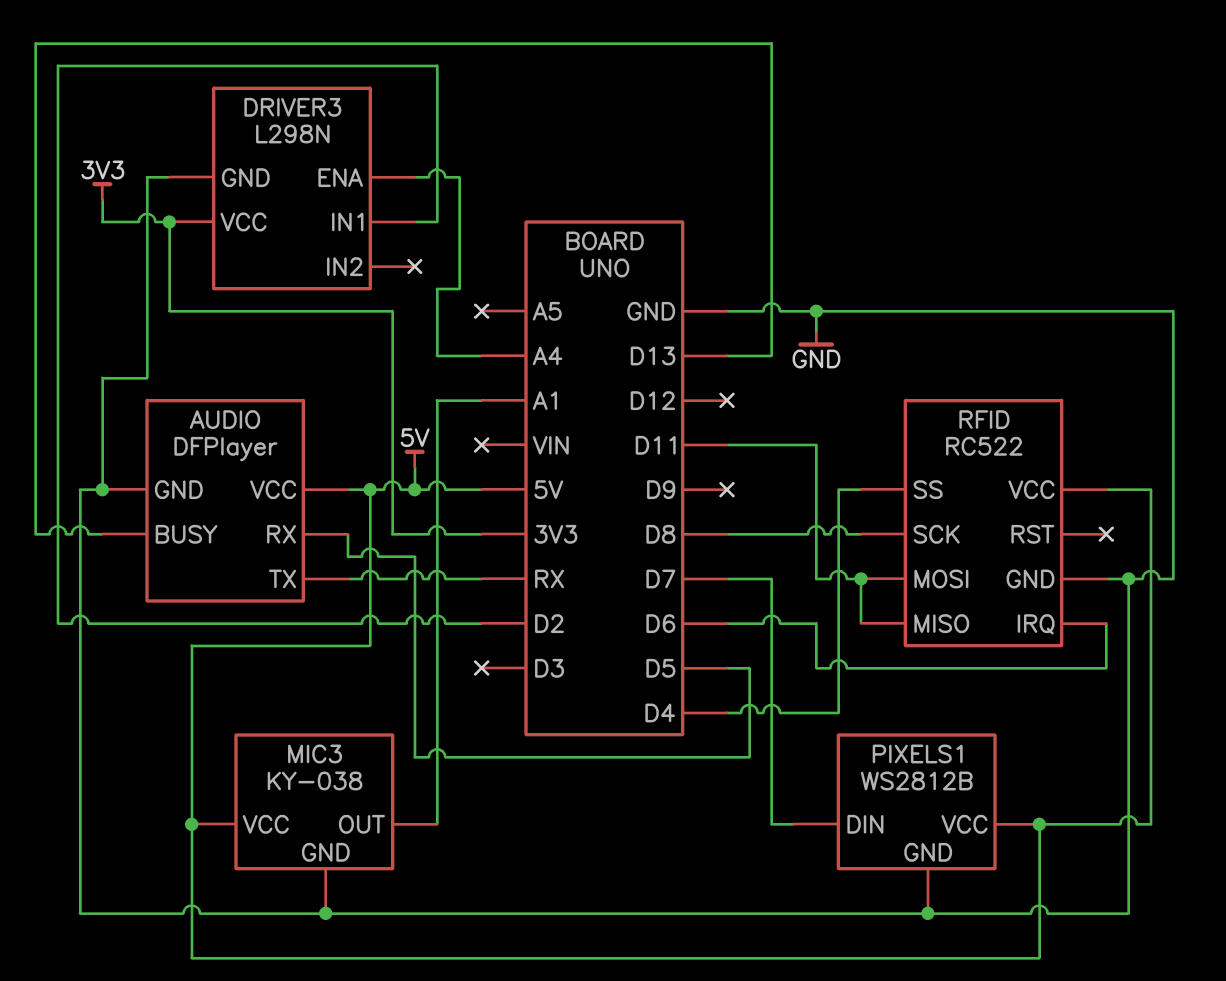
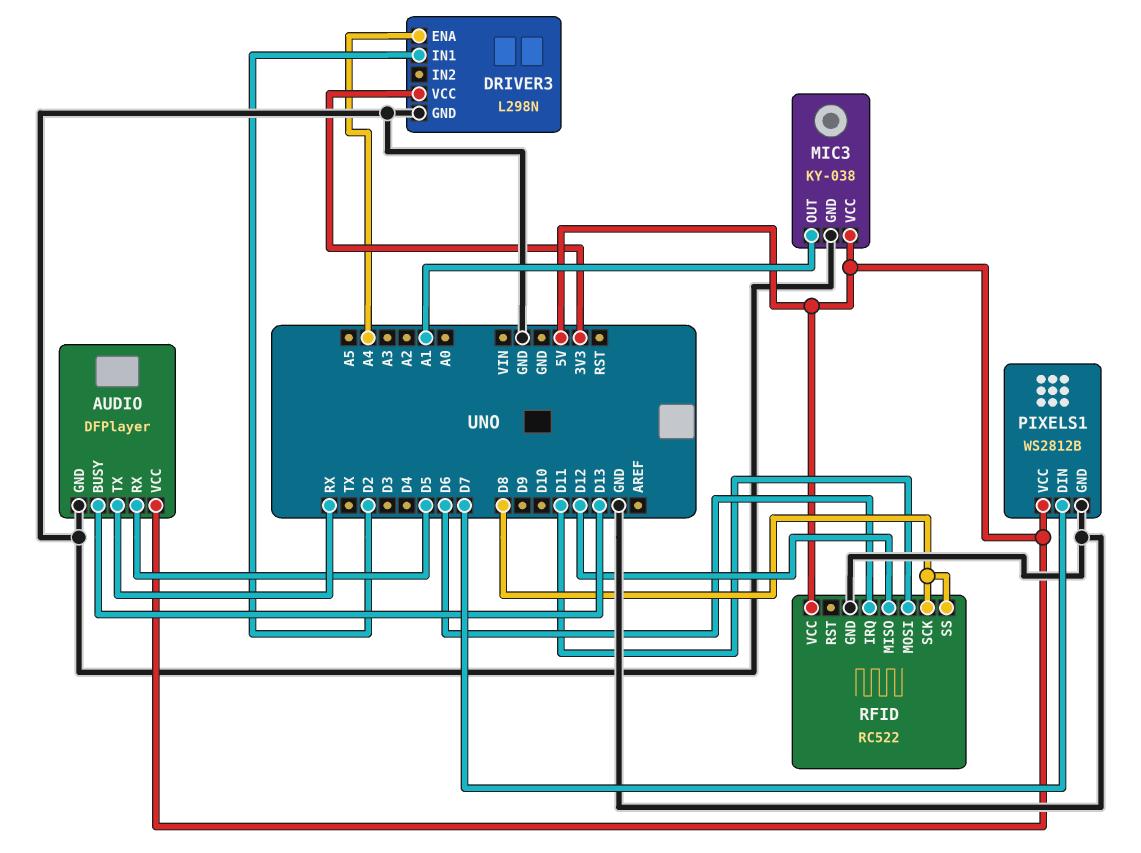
RFID pin MISO: D11 -> D12
RFID pin SS: D4 -> D8

